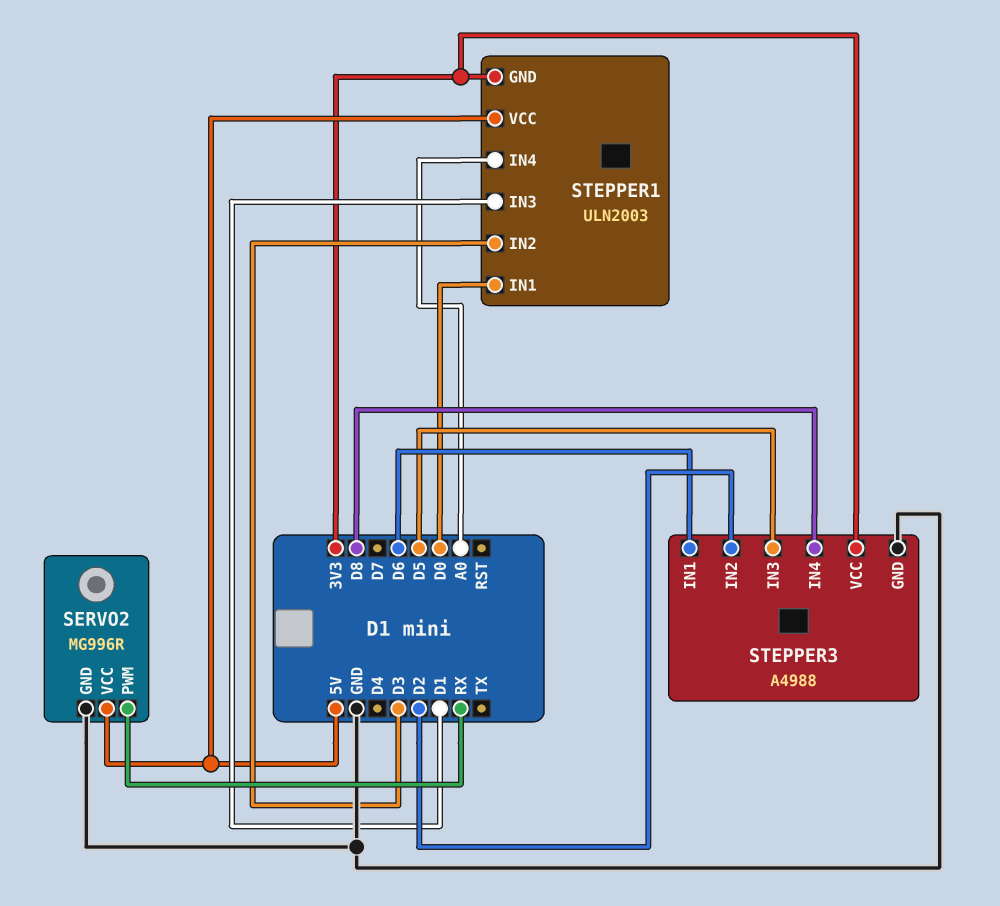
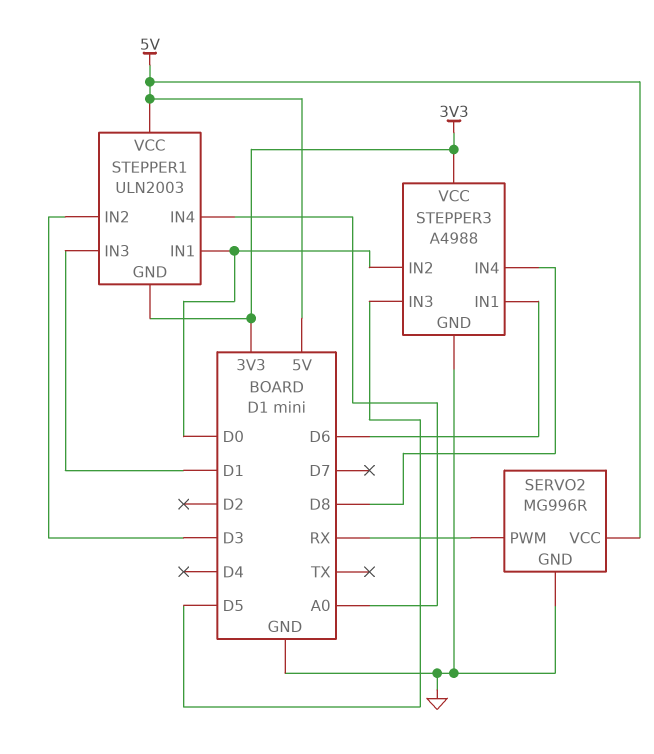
STEPPER3 pin IN2: D2 -> D0

